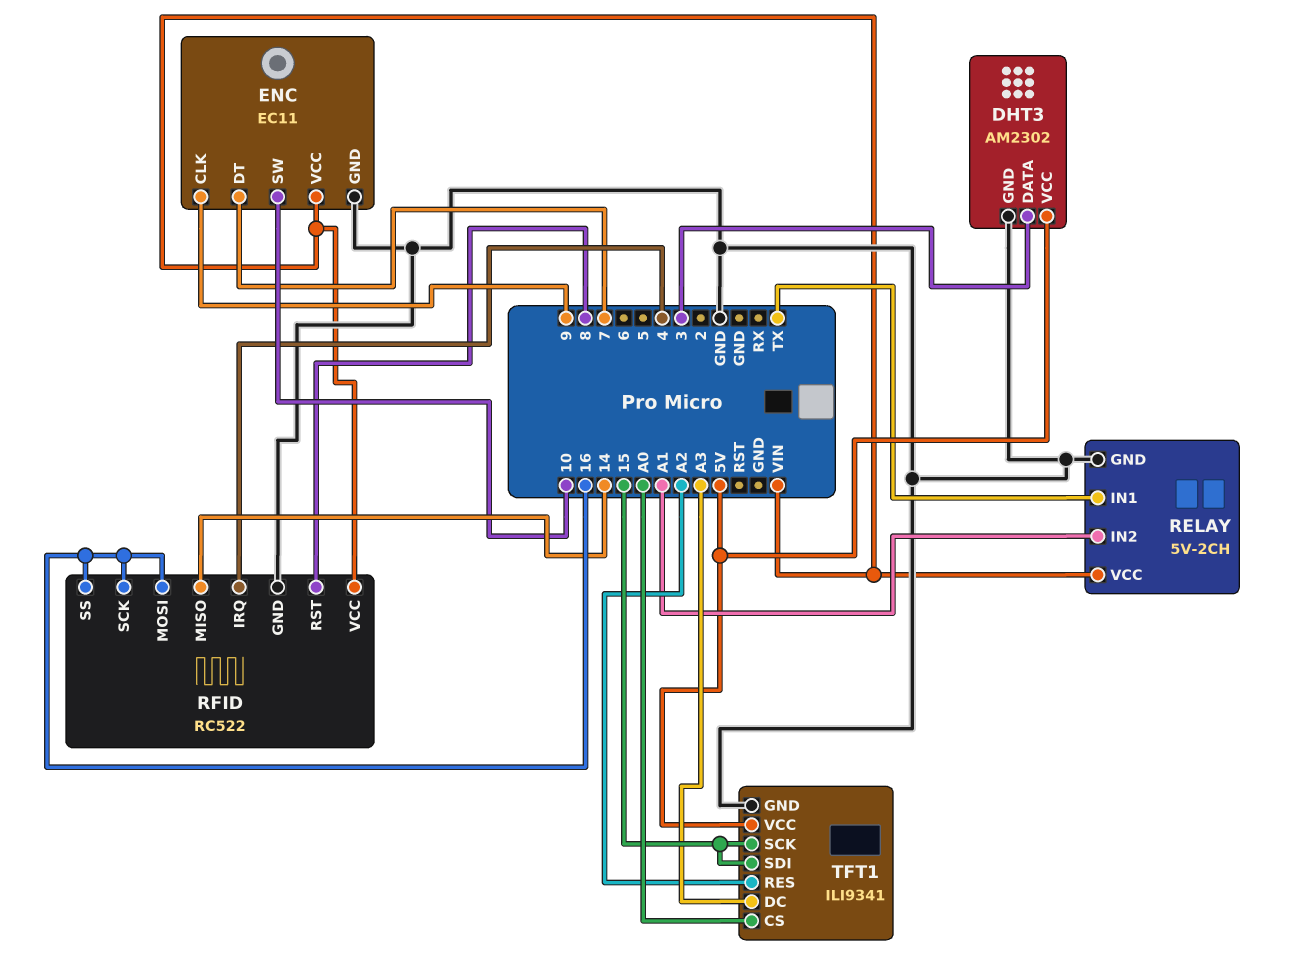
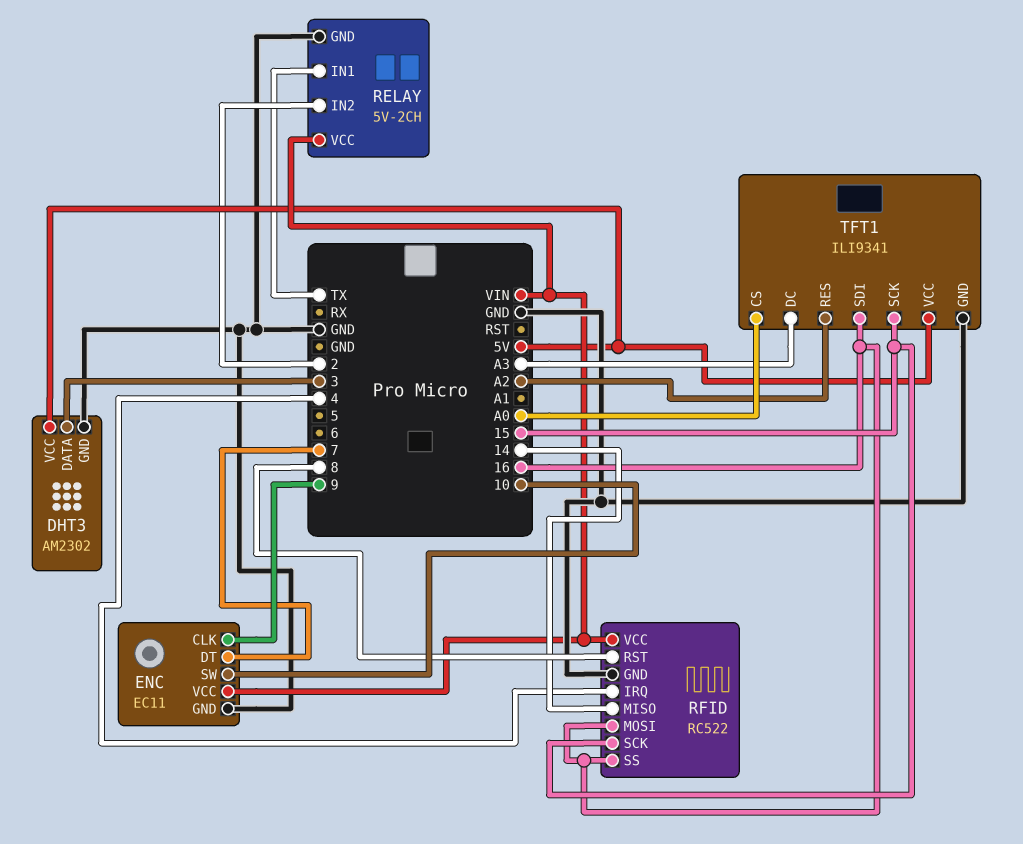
RELAY pin IN2: A1 -> 2
RFID pin SCK: 16 -> 15
TFT1 pin SDI: 15 -> 16

